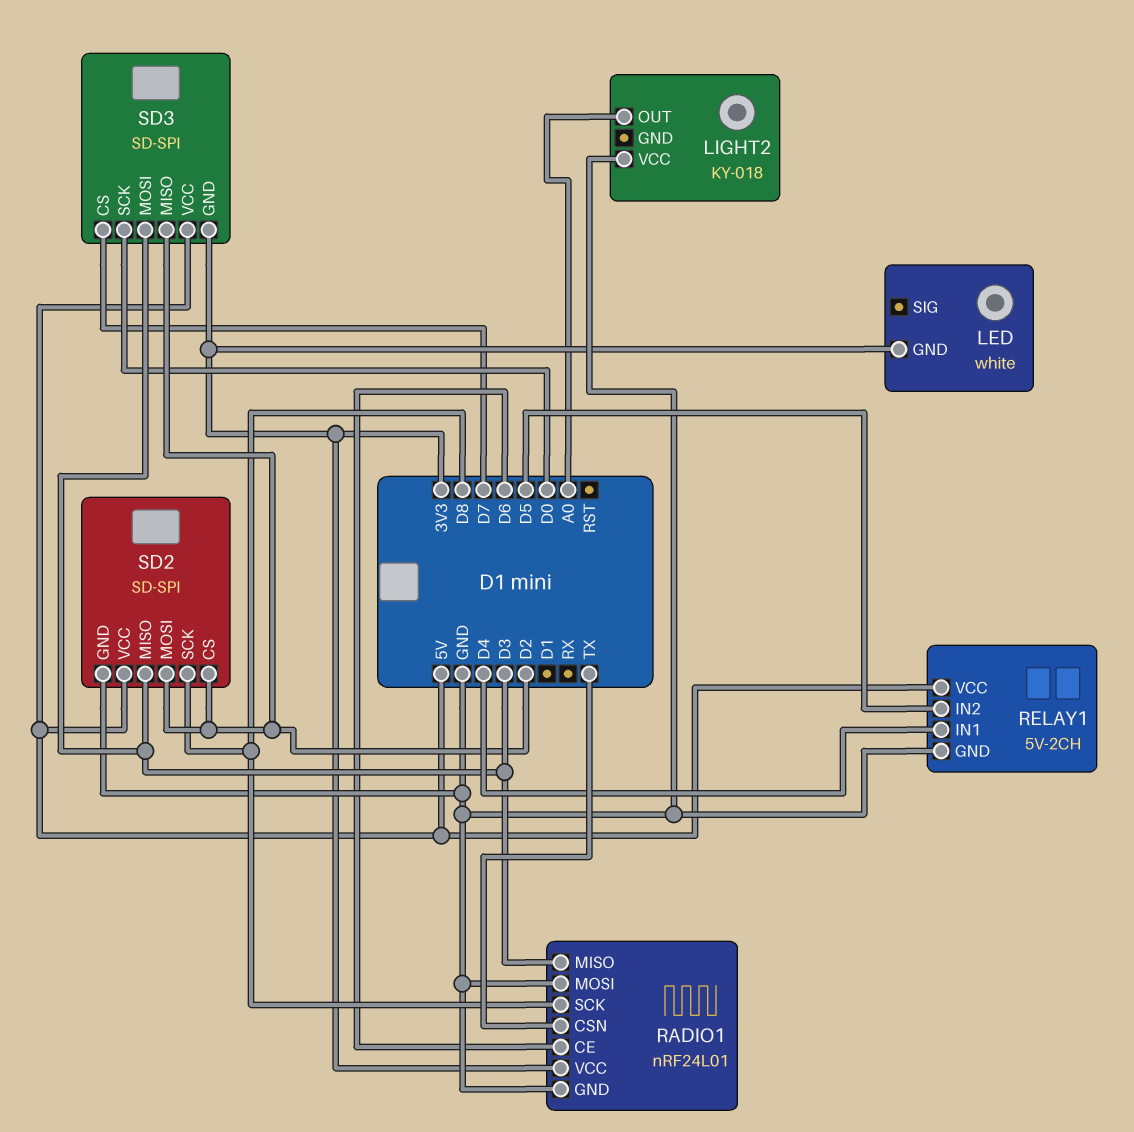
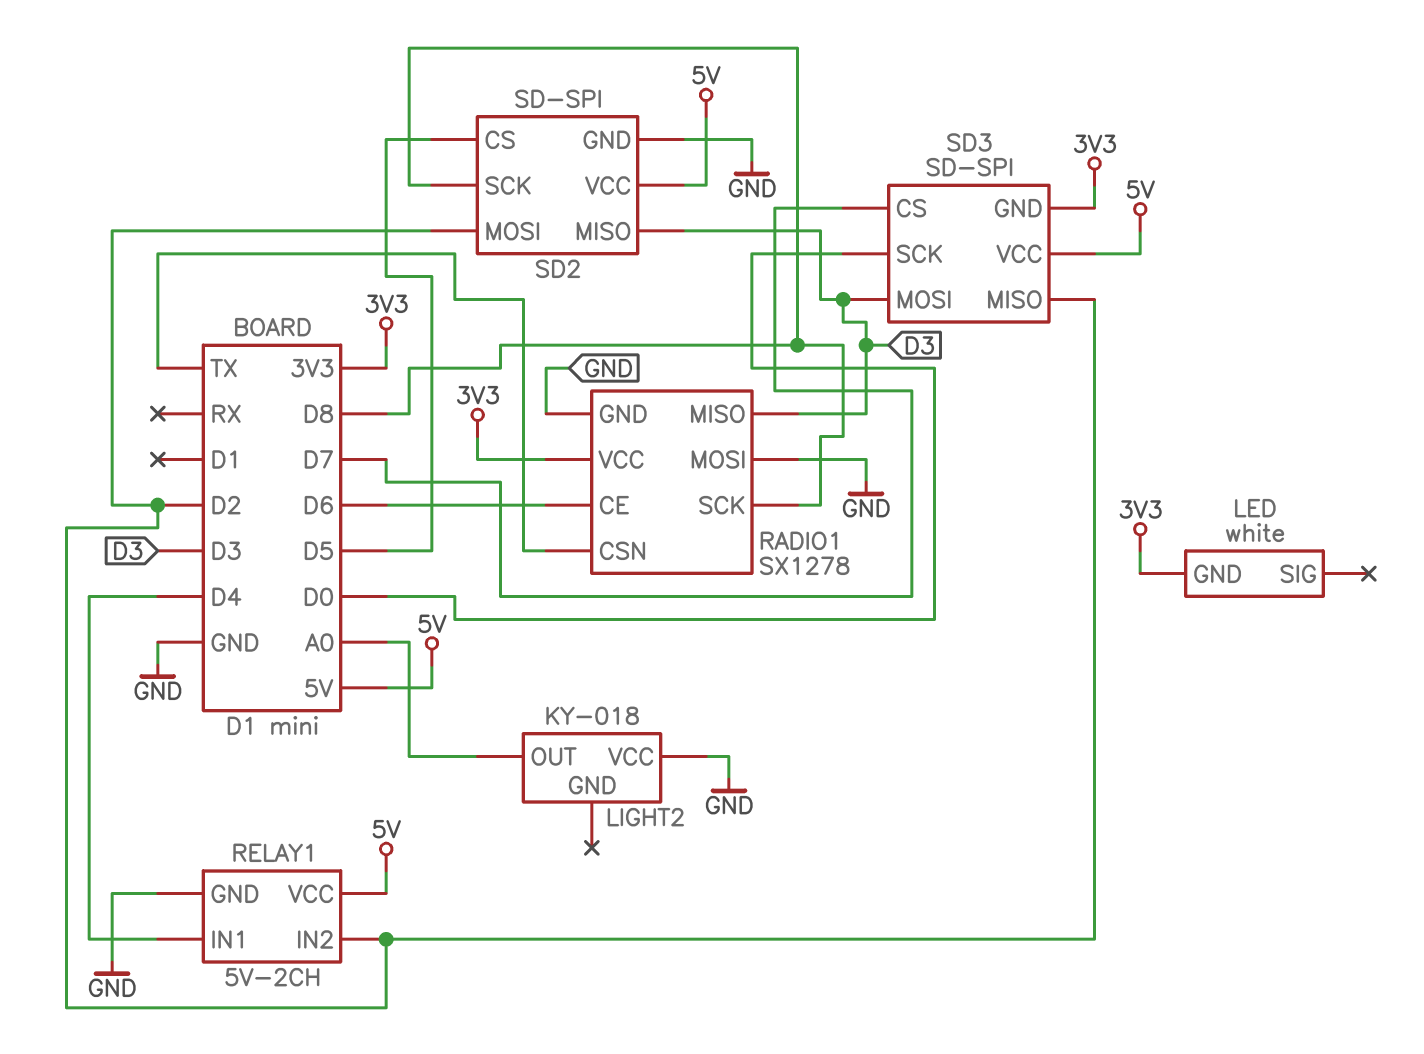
RADIO1: nRF24L01 -> SX1278
RELAY1 pin IN2: D5 -> D2
SD2 pin CS: D2 -> D5

